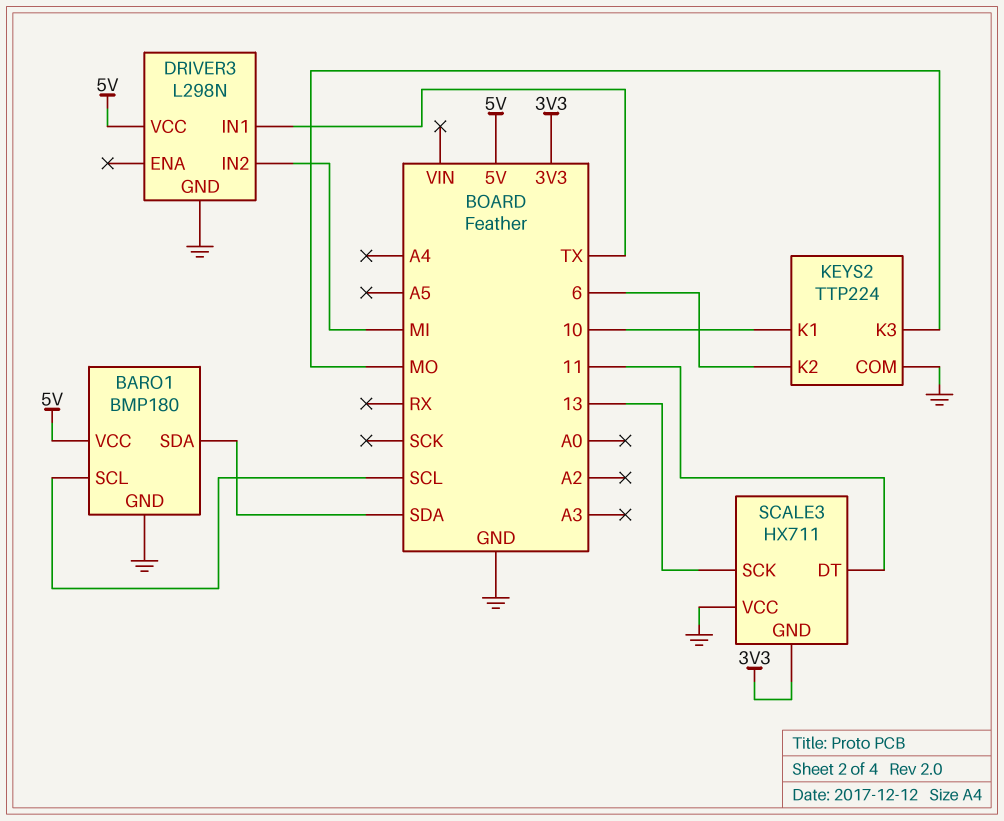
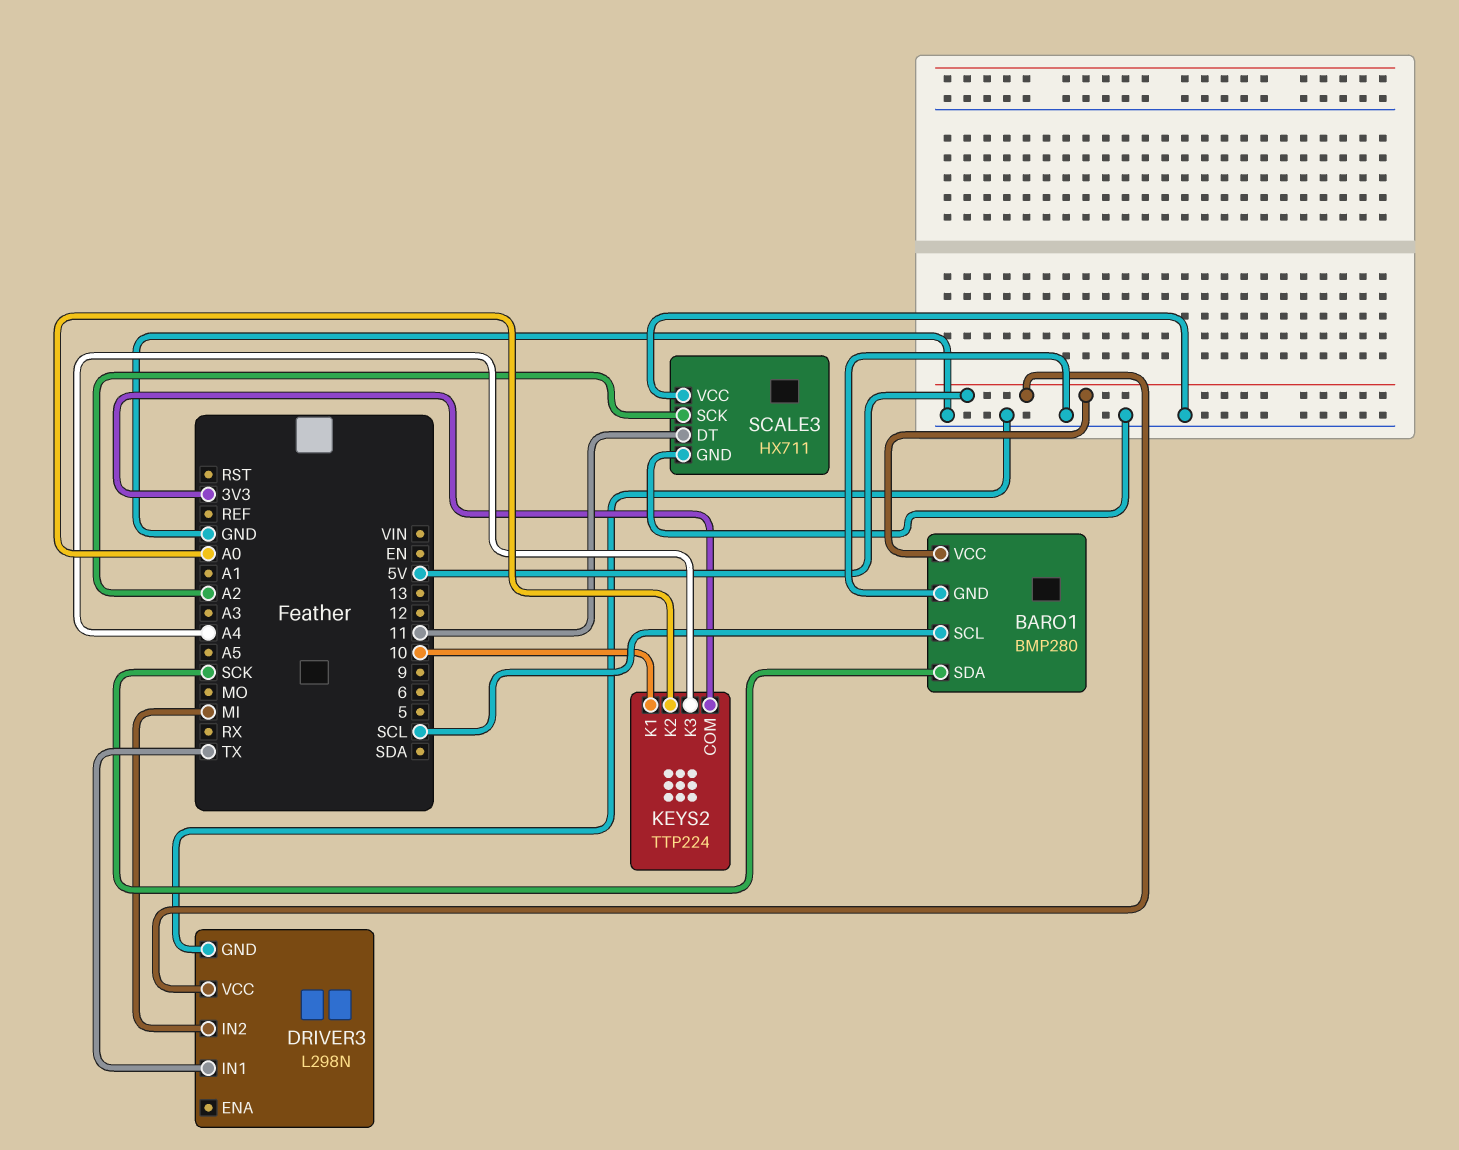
BARO1: BMP180 -> BMP280
BARO1 pin SDA: SDA -> SCK
KEYS2 pin COM: GND -> 3V3
KEYS2 pin K2: 6 -> A0
KEYS2 pin K3: MO -> A4
SCALE3 pin GND: 3V3 -> GND
SCALE3 pin SCK: 13 -> A2

